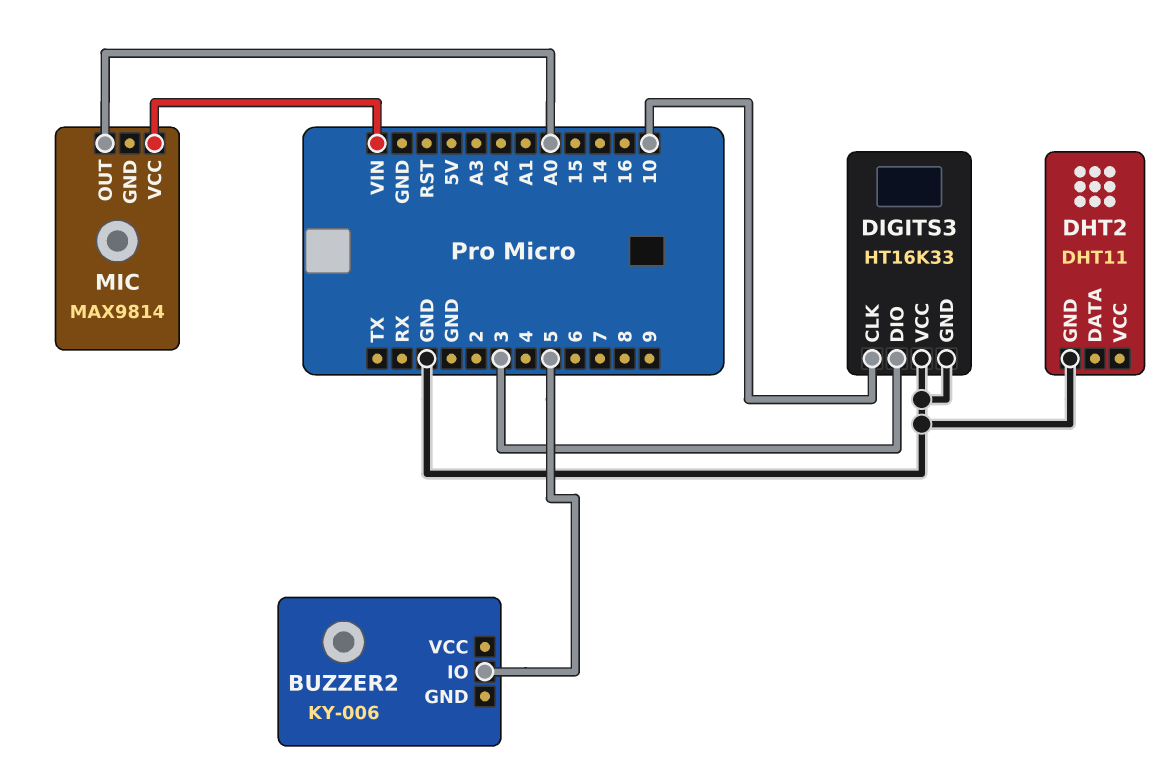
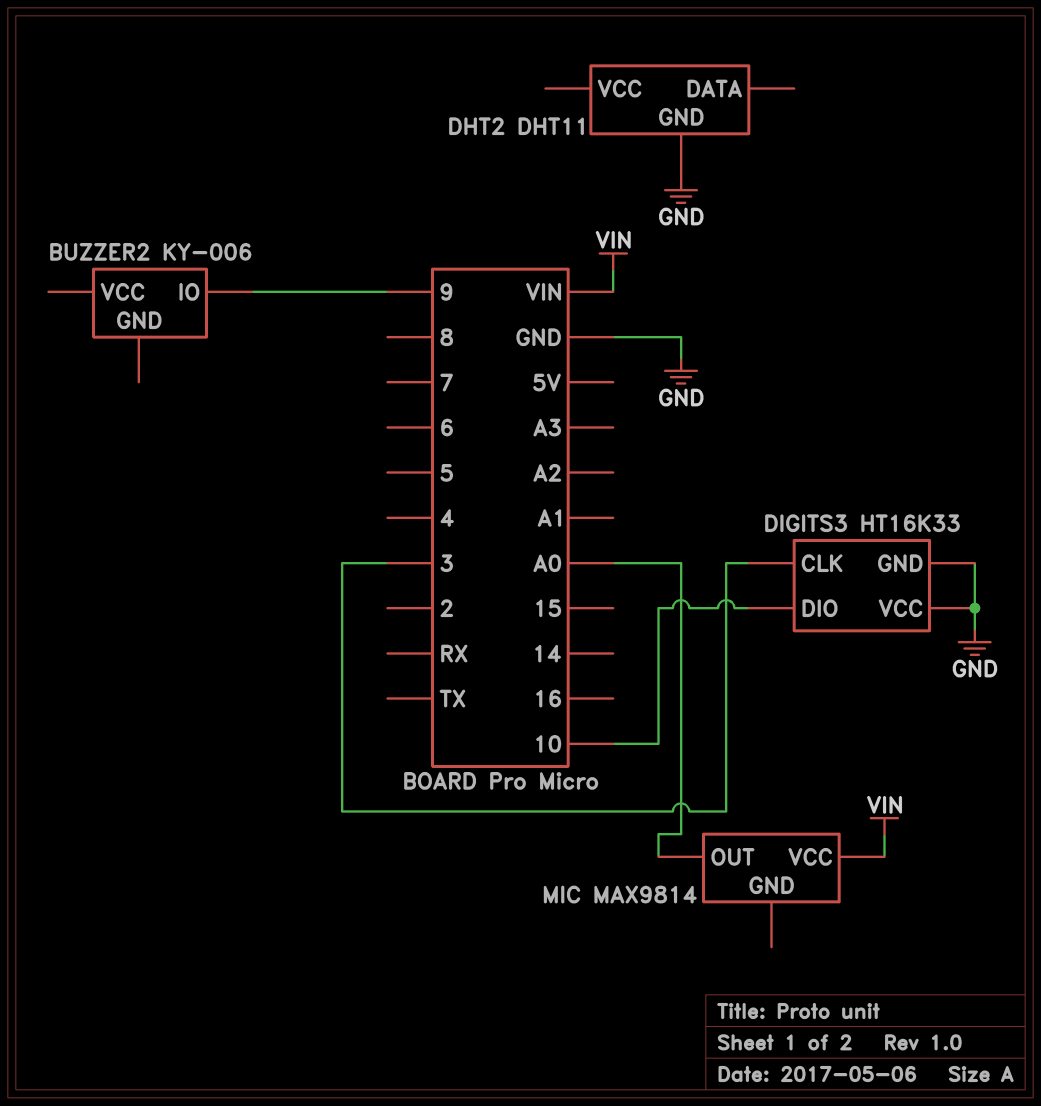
BUZZER2 pin IO: 5 -> 9
DIGITS3 pin CLK: 10 -> 3
DIGITS3 pin DIO: 3 -> 10

